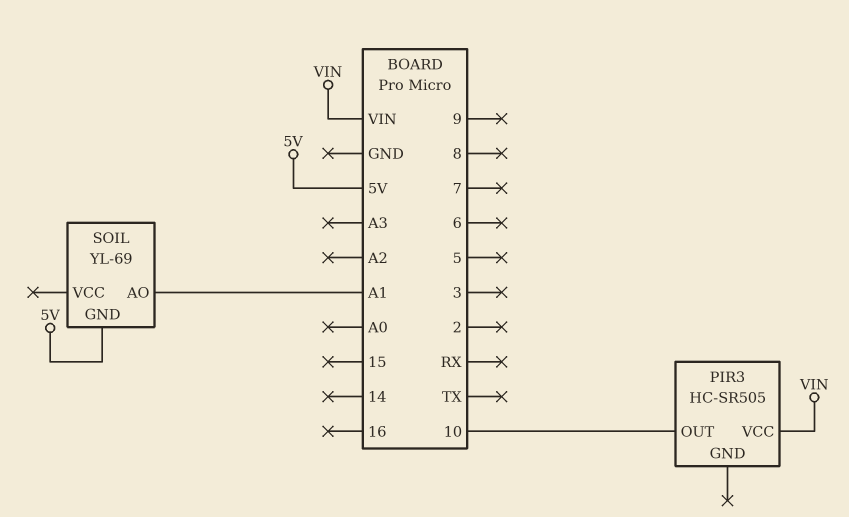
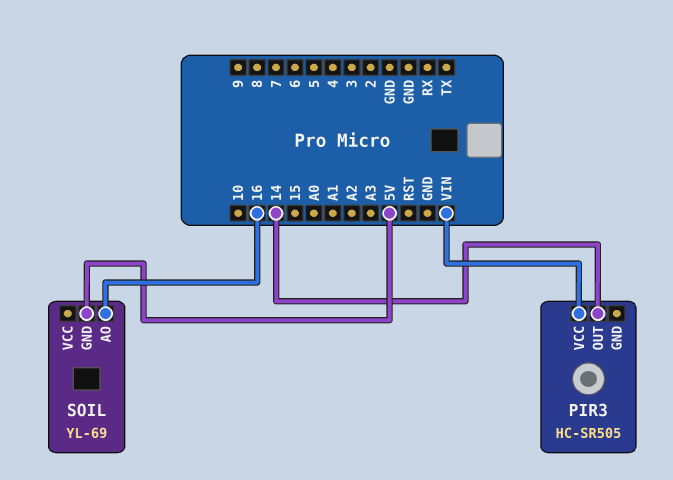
PIR3 pin OUT: 10 -> 14
SOIL pin AO: A1 -> 16

